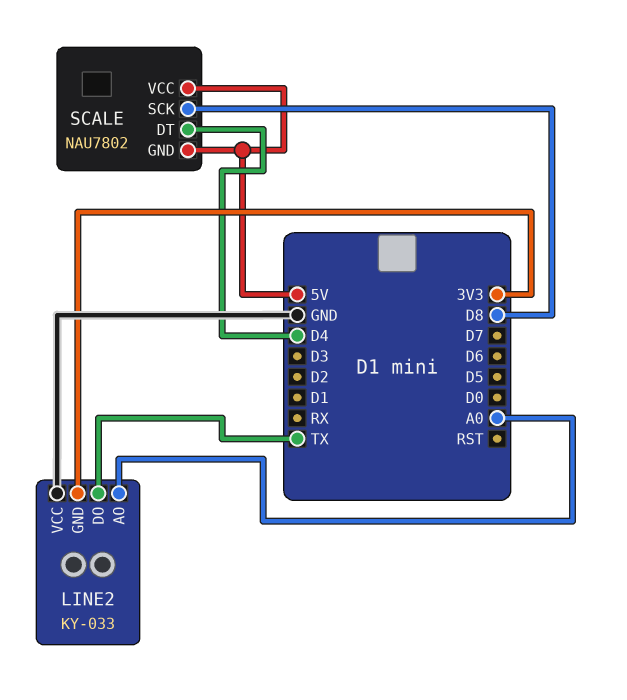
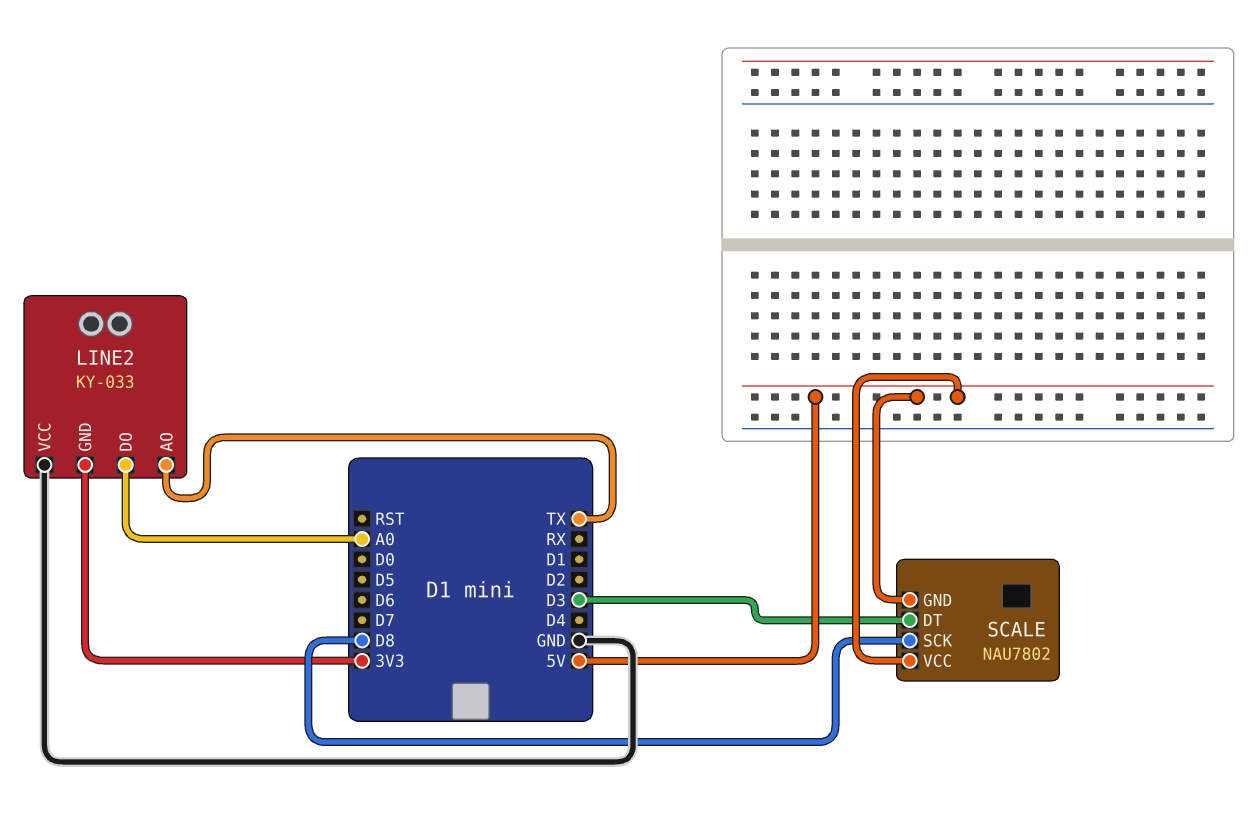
LINE2 pin AO: A0 -> TX
LINE2 pin DO: TX -> A0
SCALE pin DT: D4 -> D3

